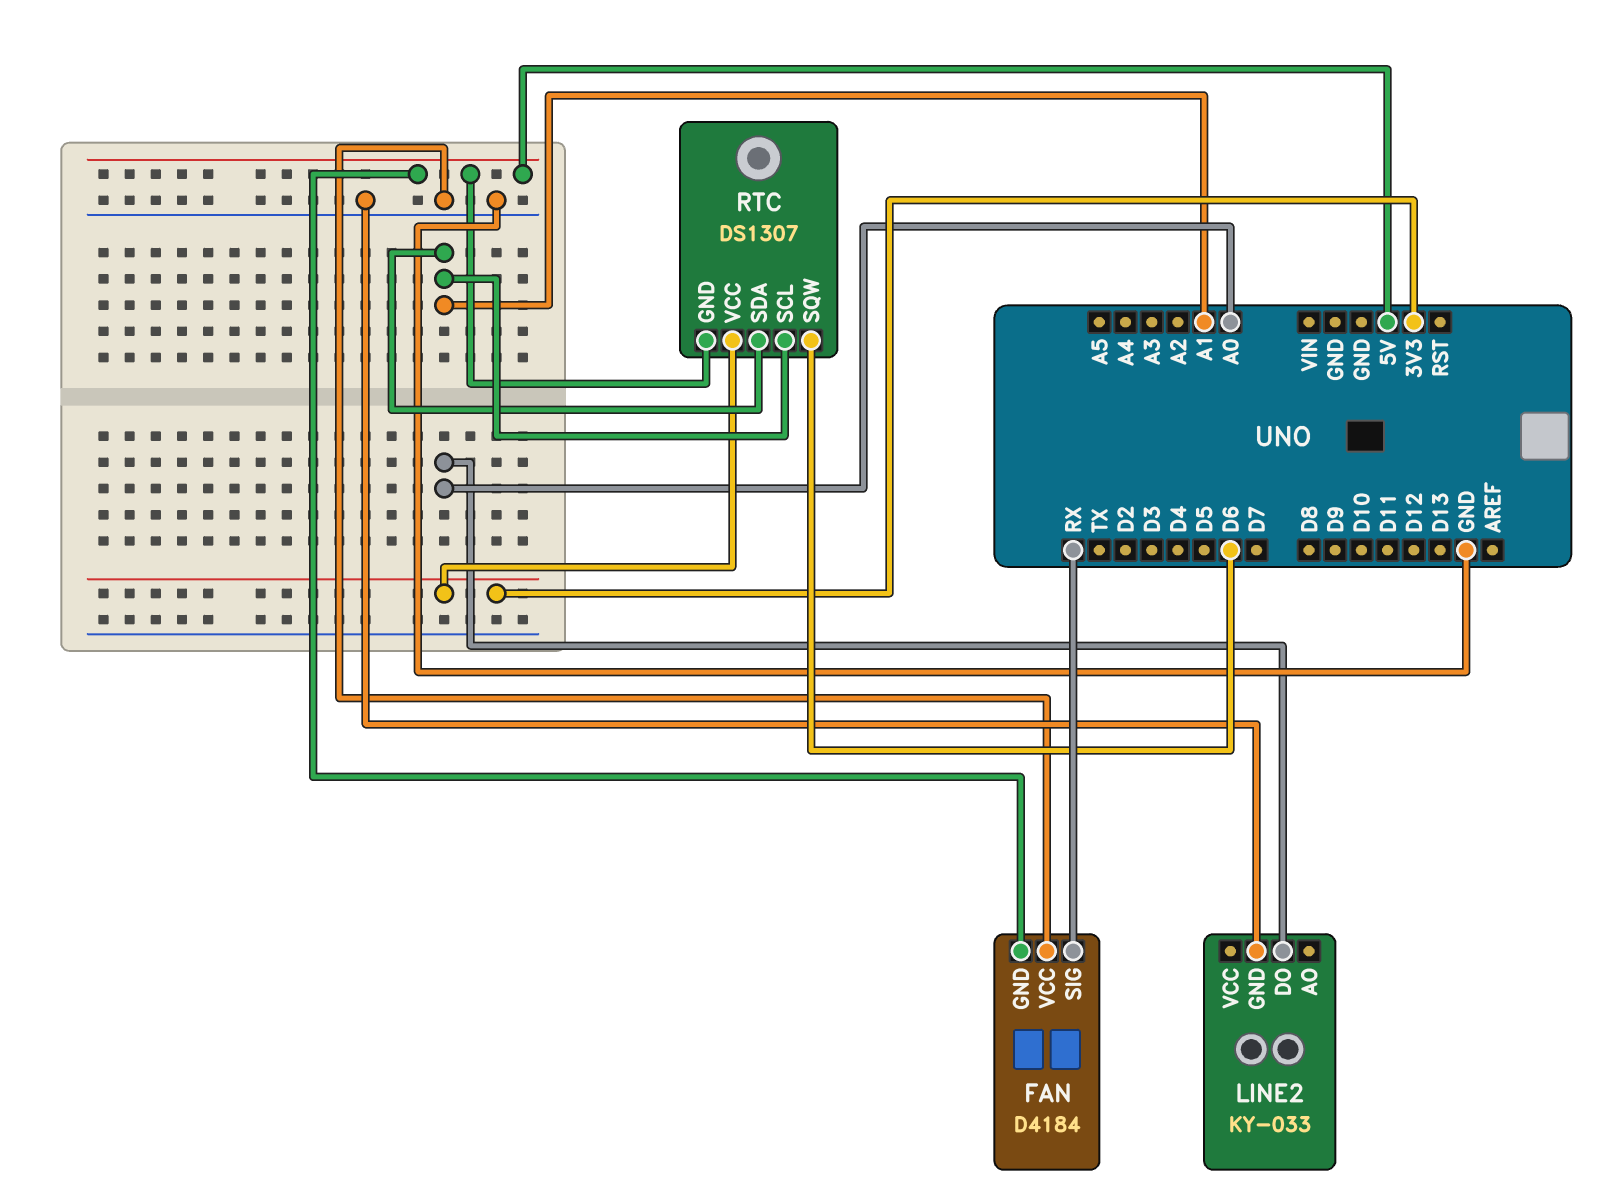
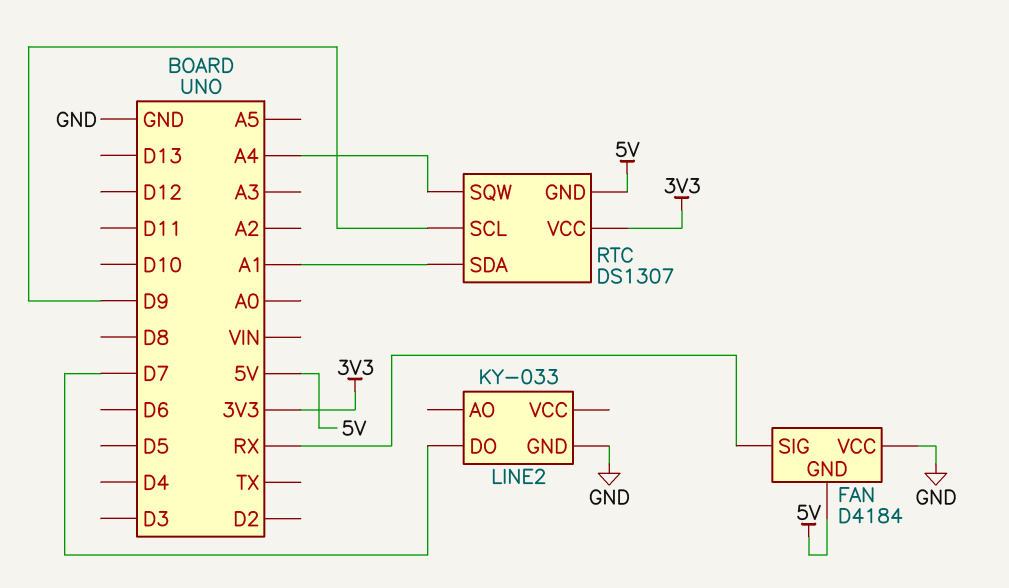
LINE2 pin DO: A0 -> D7
RTC pin SCL: A1 -> D9
RTC pin SQW: D6 -> A4

